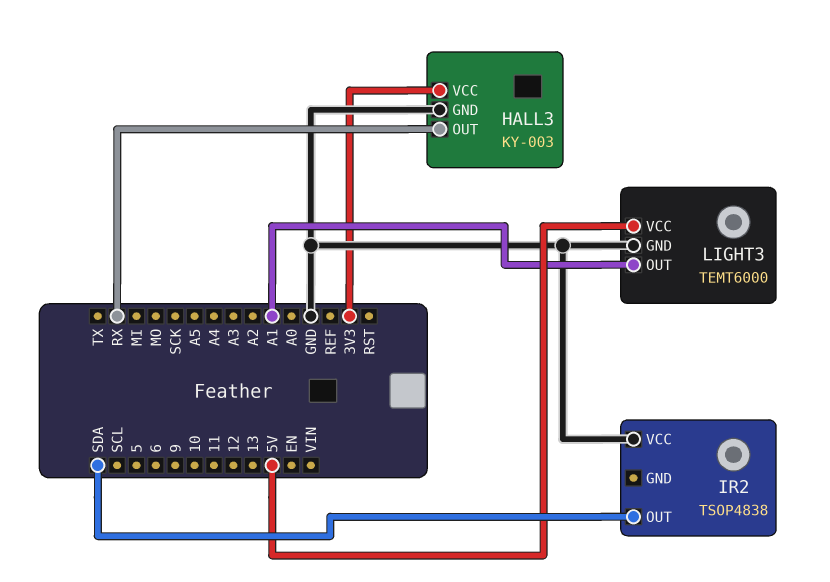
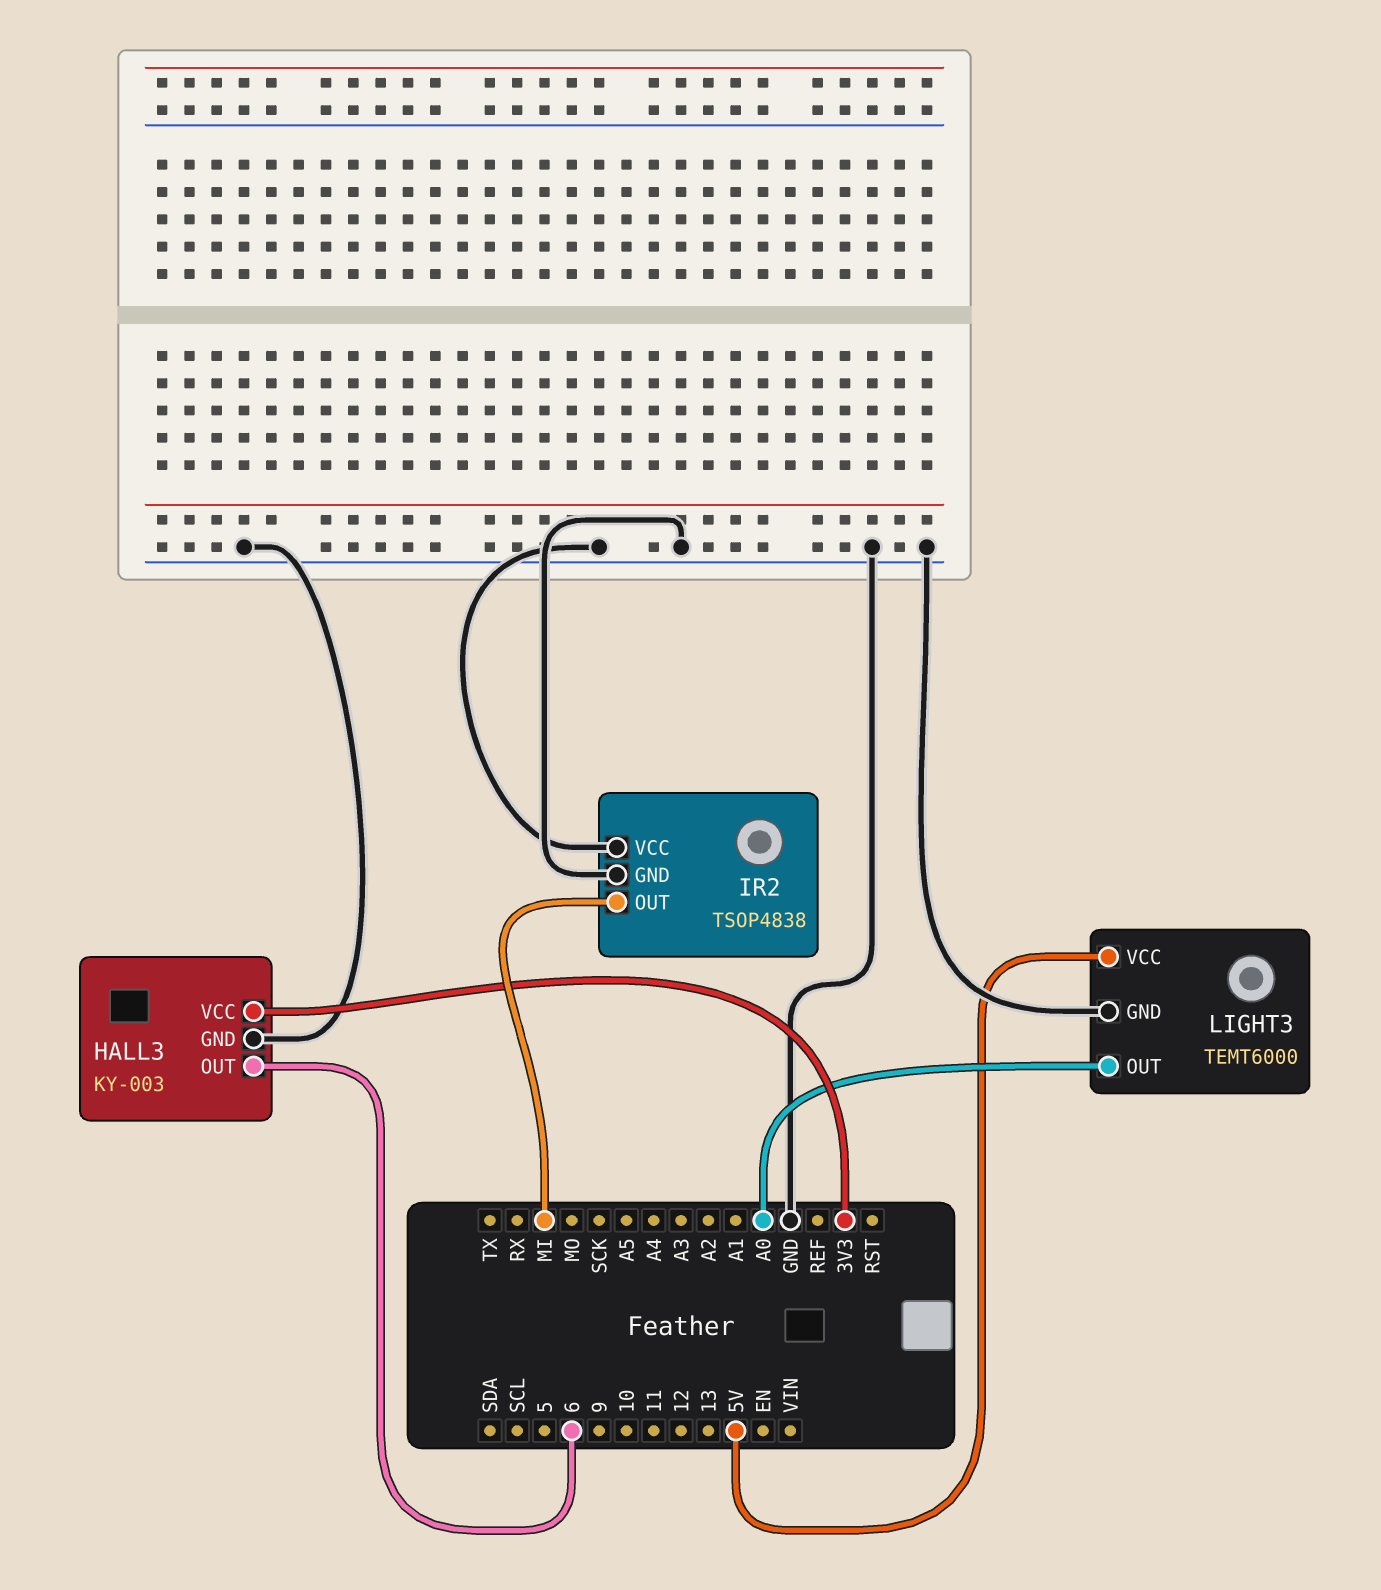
HALL3 pin OUT: RX -> 6
IR2 pin GND: none -> GND
IR2 pin OUT: SDA -> MI
LIGHT3 pin OUT: A1 -> A0

